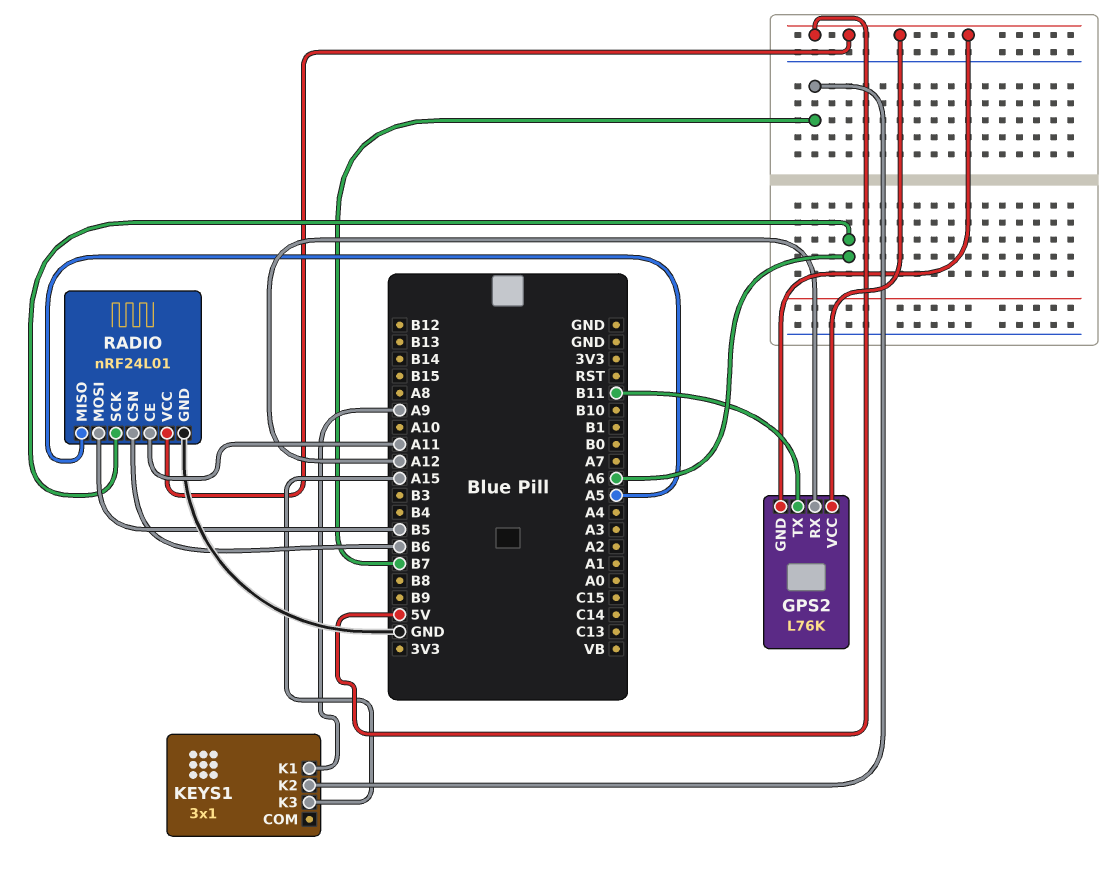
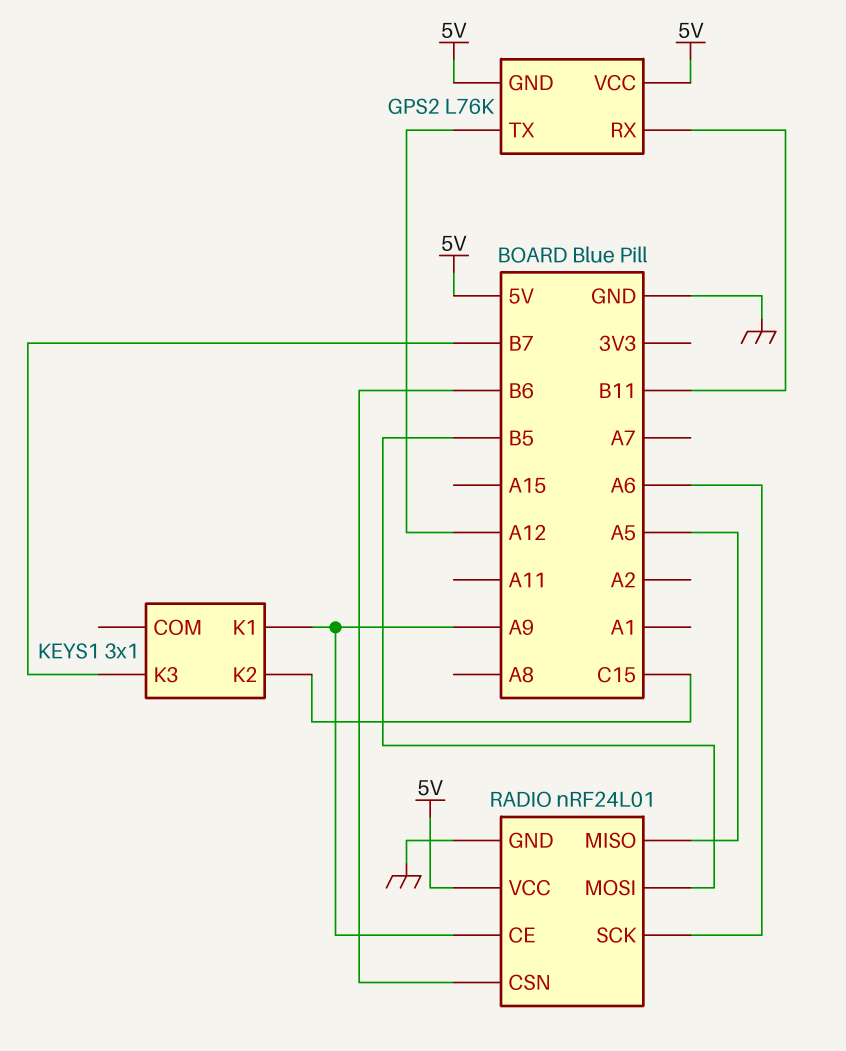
GPS2 pin RX: A12 -> B11
GPS2 pin TX: B11 -> A12
KEYS1 pin K2: B7 -> C15
KEYS1 pin K3: A15 -> B7
RADIO pin CE: A11 -> A9

